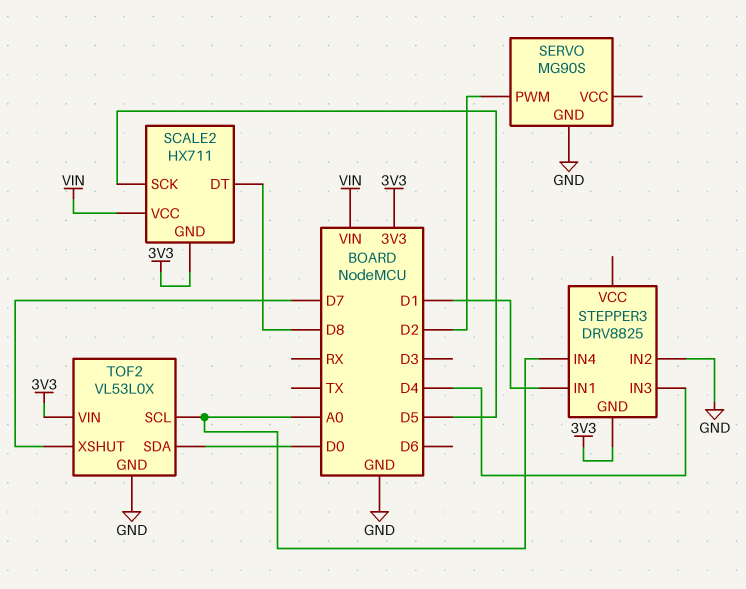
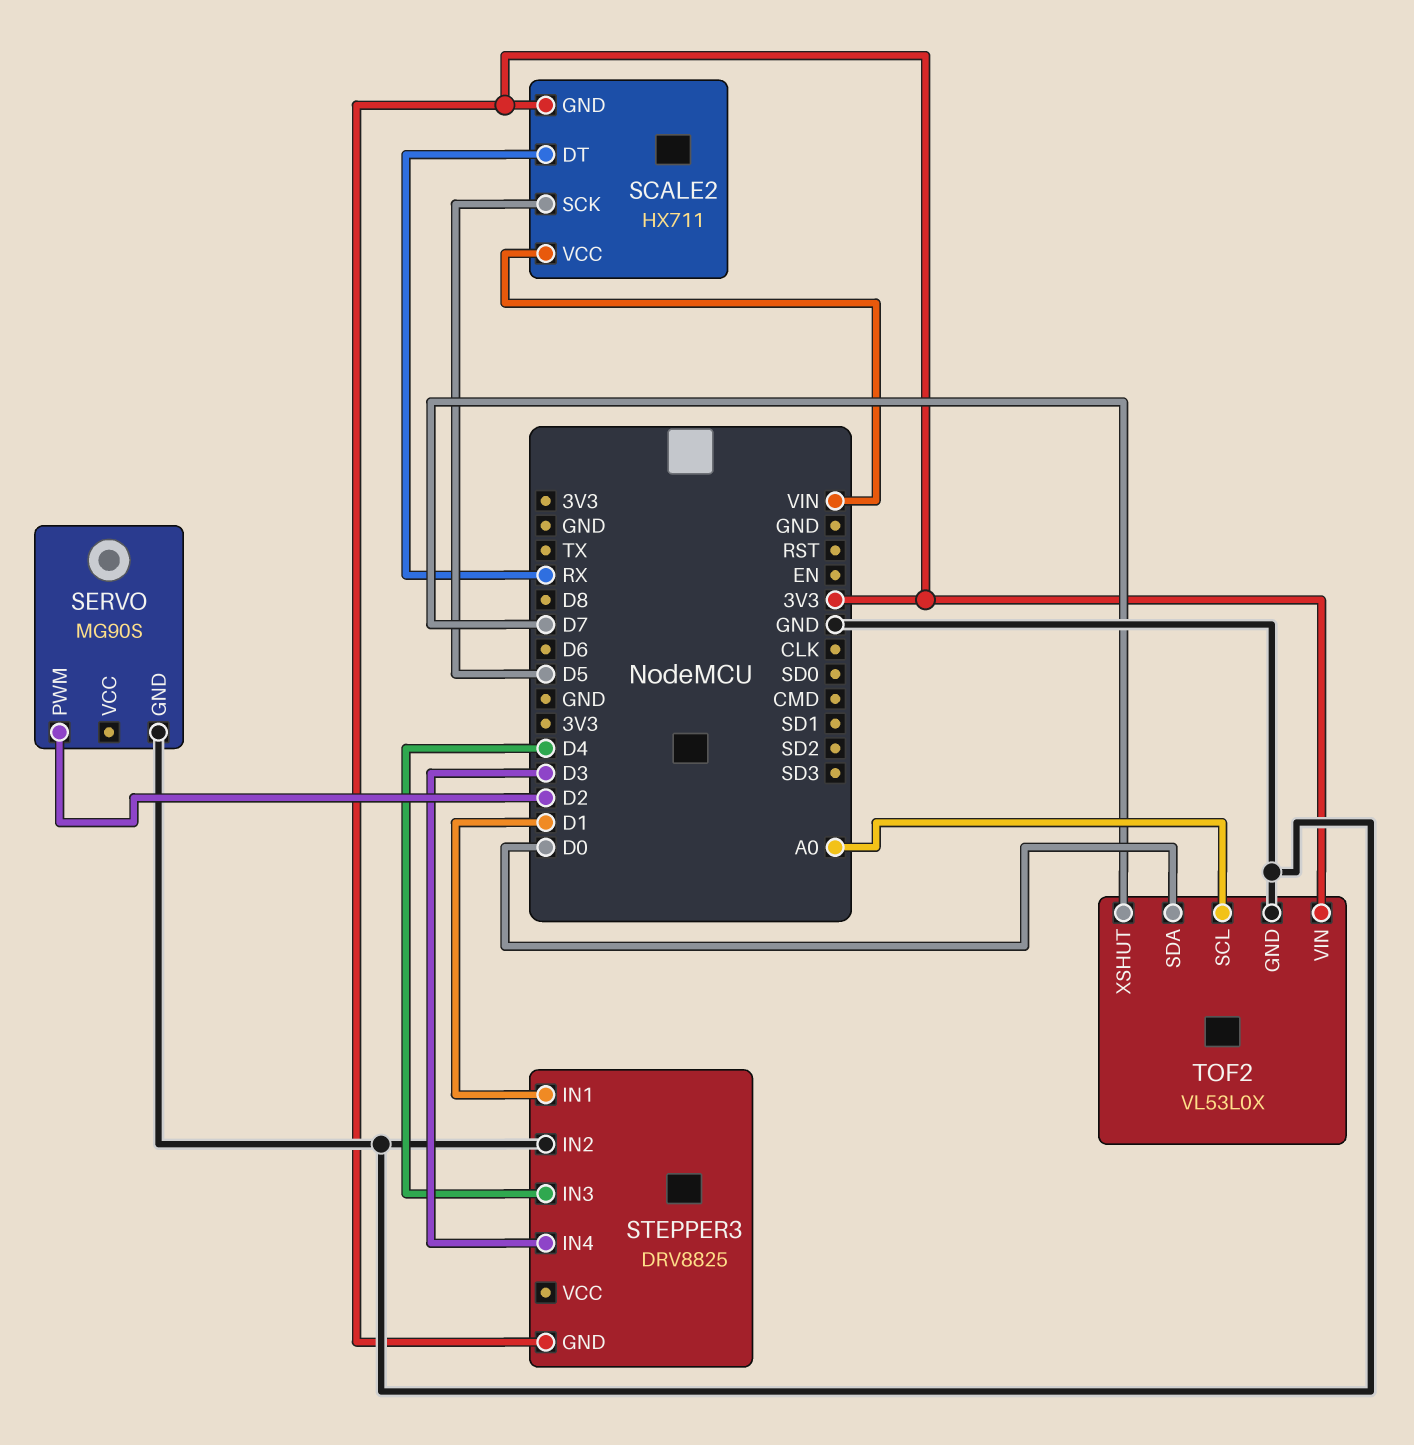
SCALE2 pin DT: D8 -> RX
STEPPER3 pin IN4: A0 -> D3

